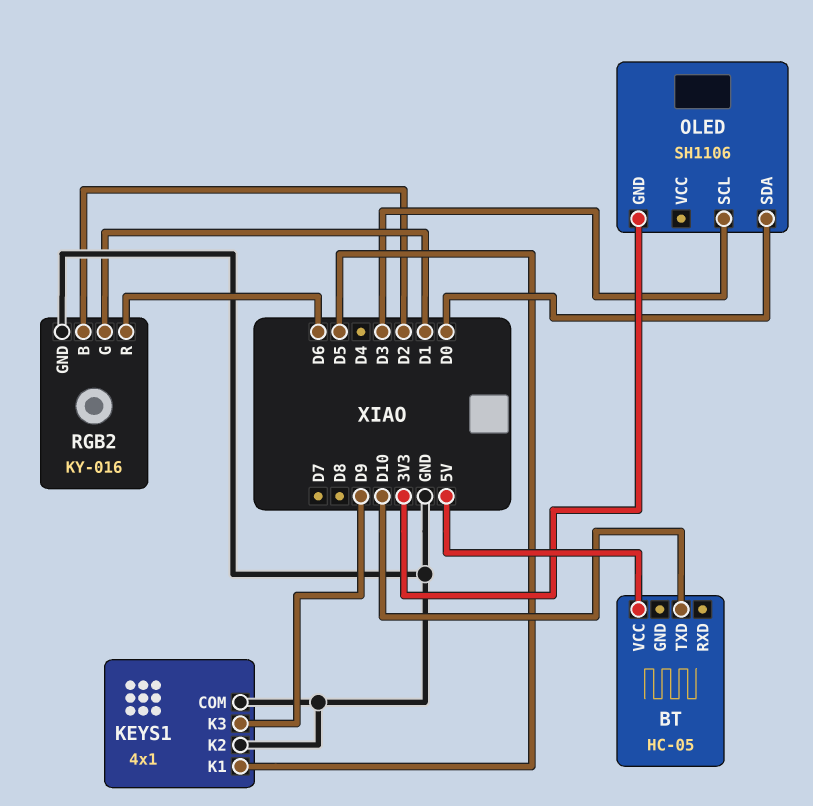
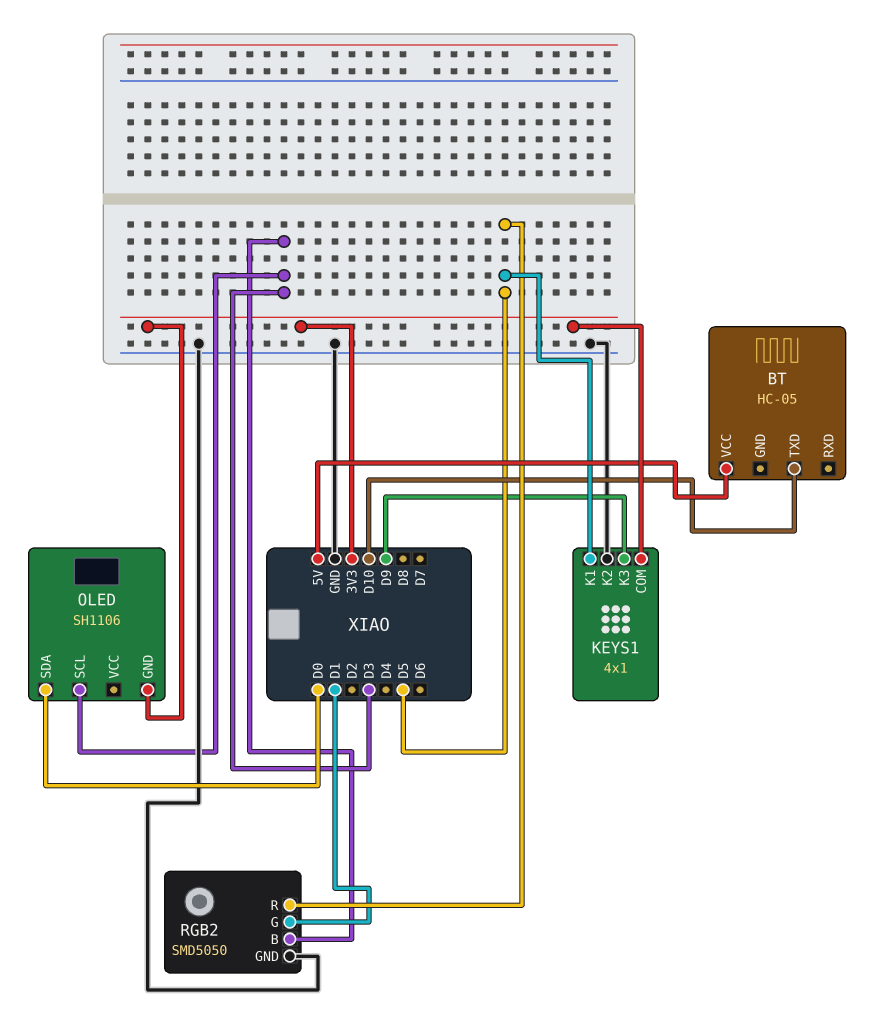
KEYS1 pin COM: GND -> 3V3
RGB2: KY-016 -> SMD5050
RGB2 pin B: D2 -> D3
RGB2 pin R: D6 -> D5

